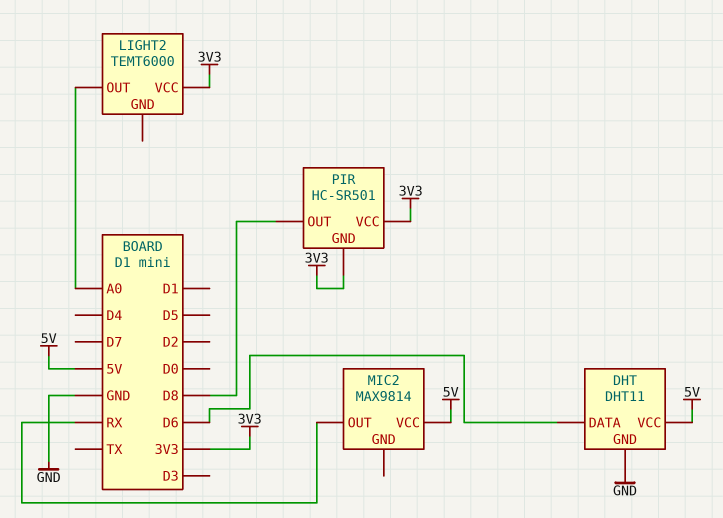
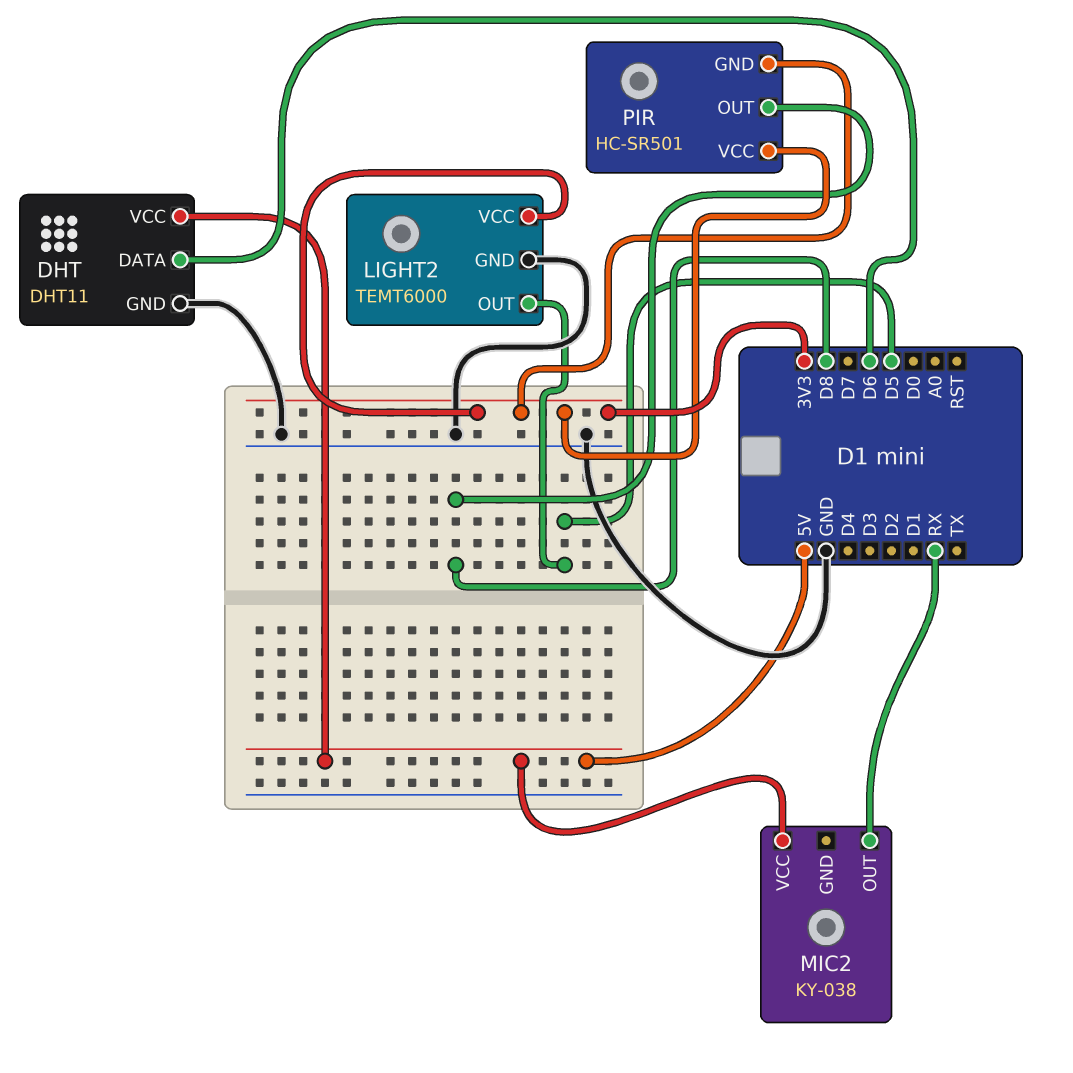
LIGHT2 pin GND: none -> GND
LIGHT2 pin OUT: A0 -> D5
MIC2: MAX9814 -> KY-038

